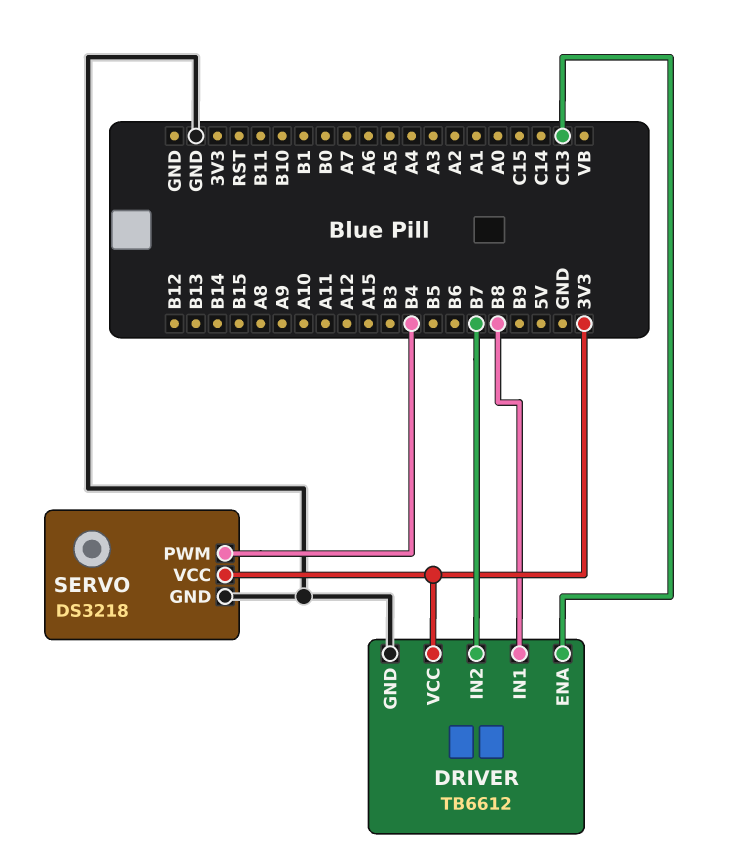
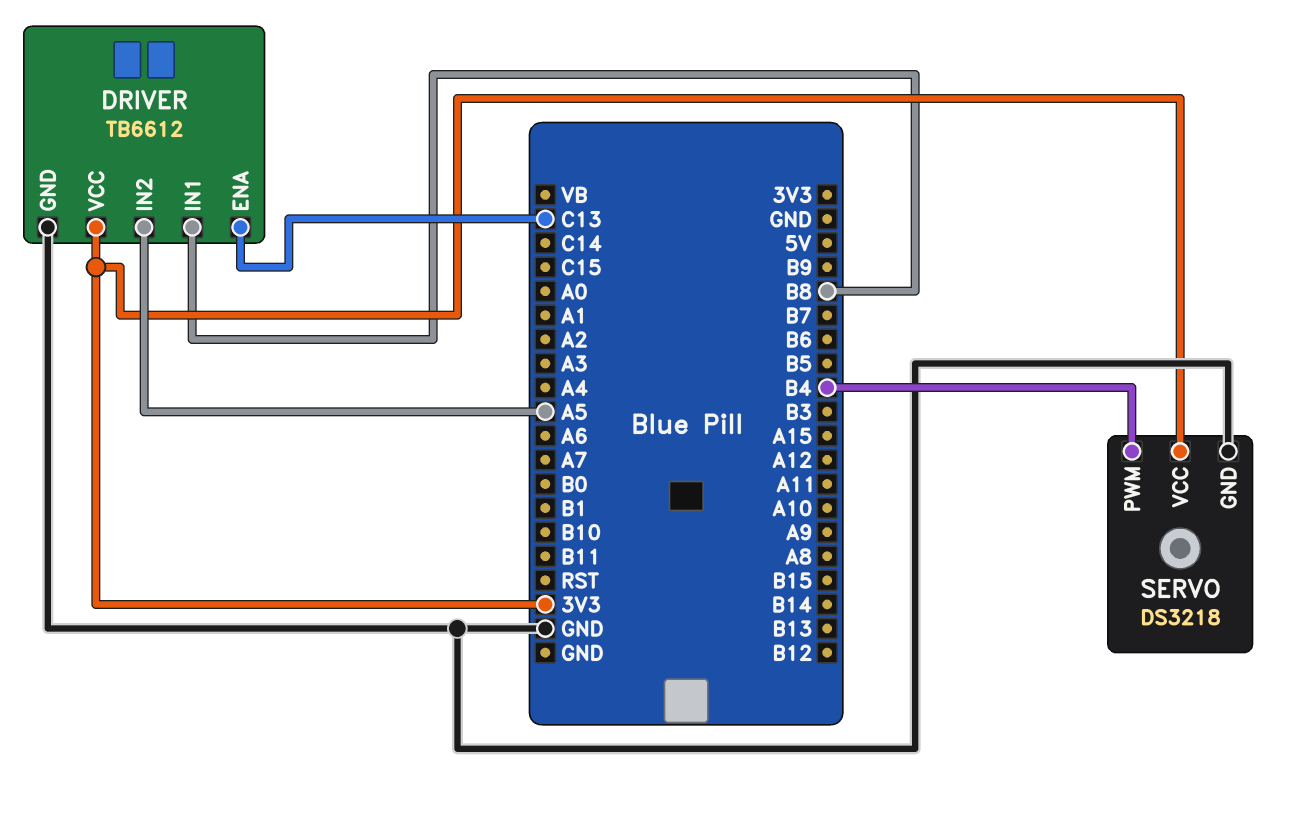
DRIVER pin IN2: B7 -> A5

